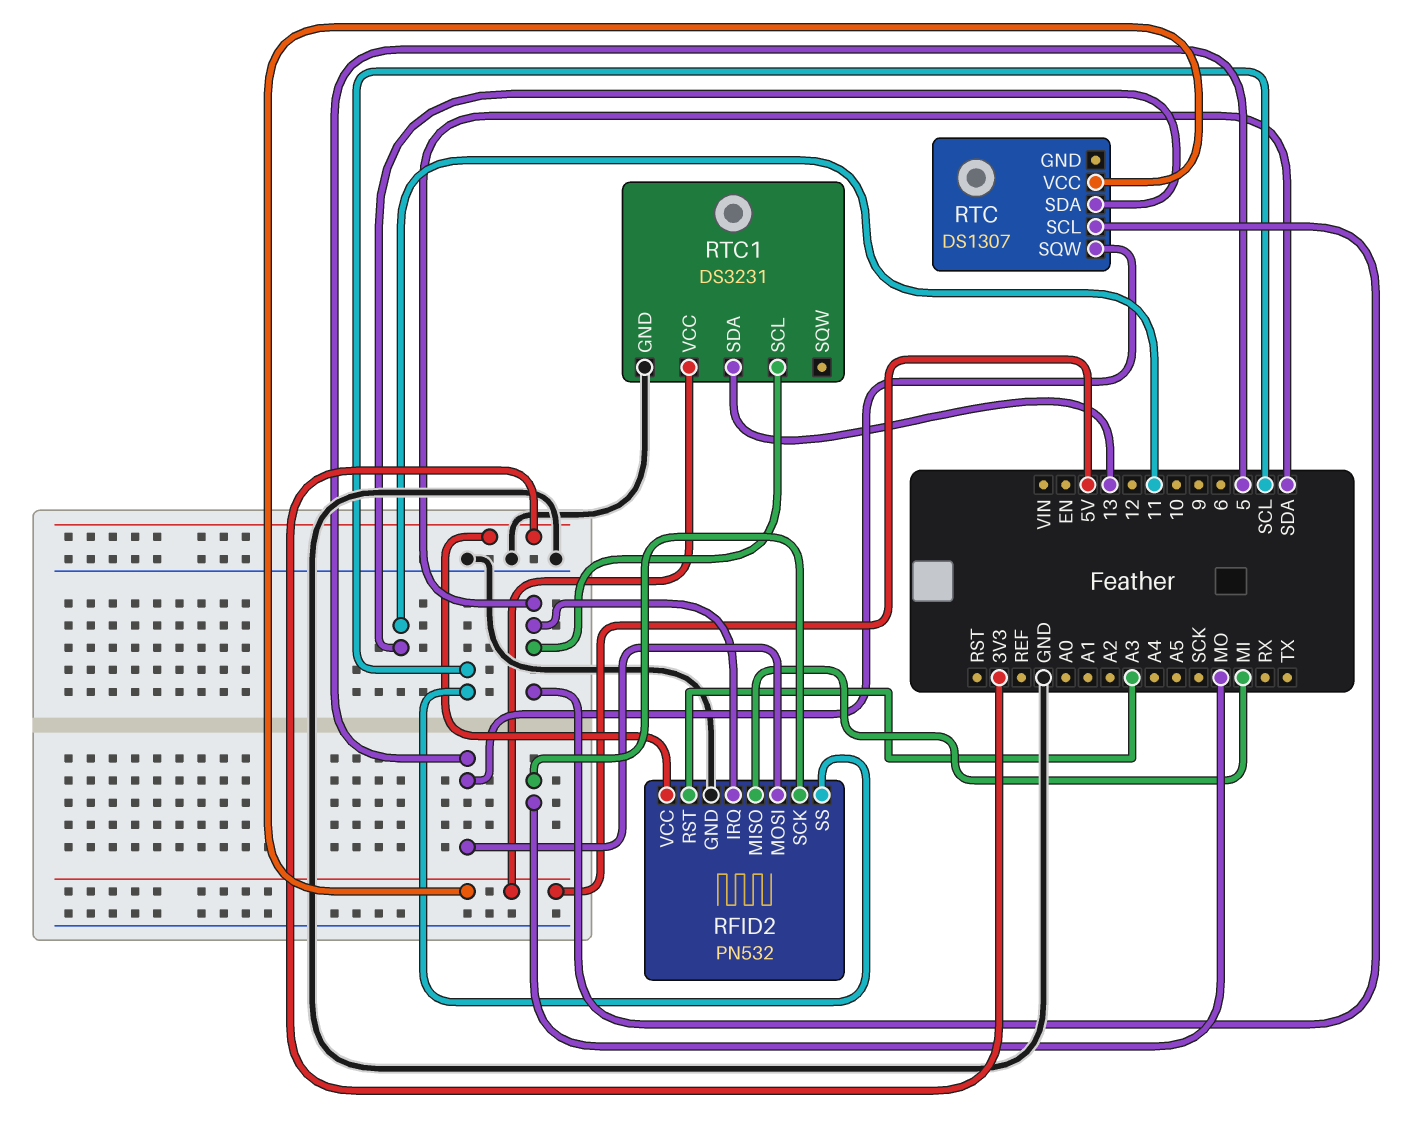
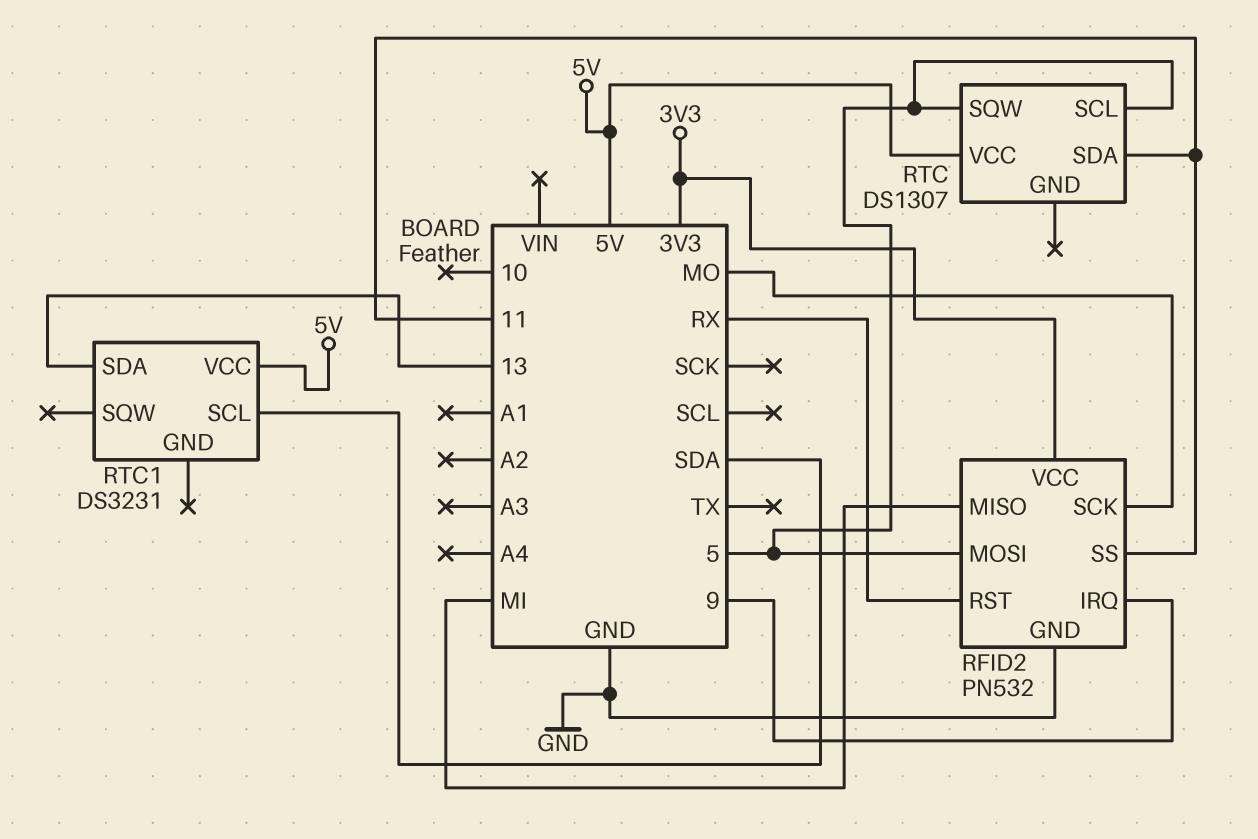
RFID2 pin IRQ: SDA -> 9
RFID2 pin RST: A3 -> RX
RFID2 pin SS: SCL -> 11
RTC pin SCL: SDA -> 5
RTC1 pin GND: GND -> none

